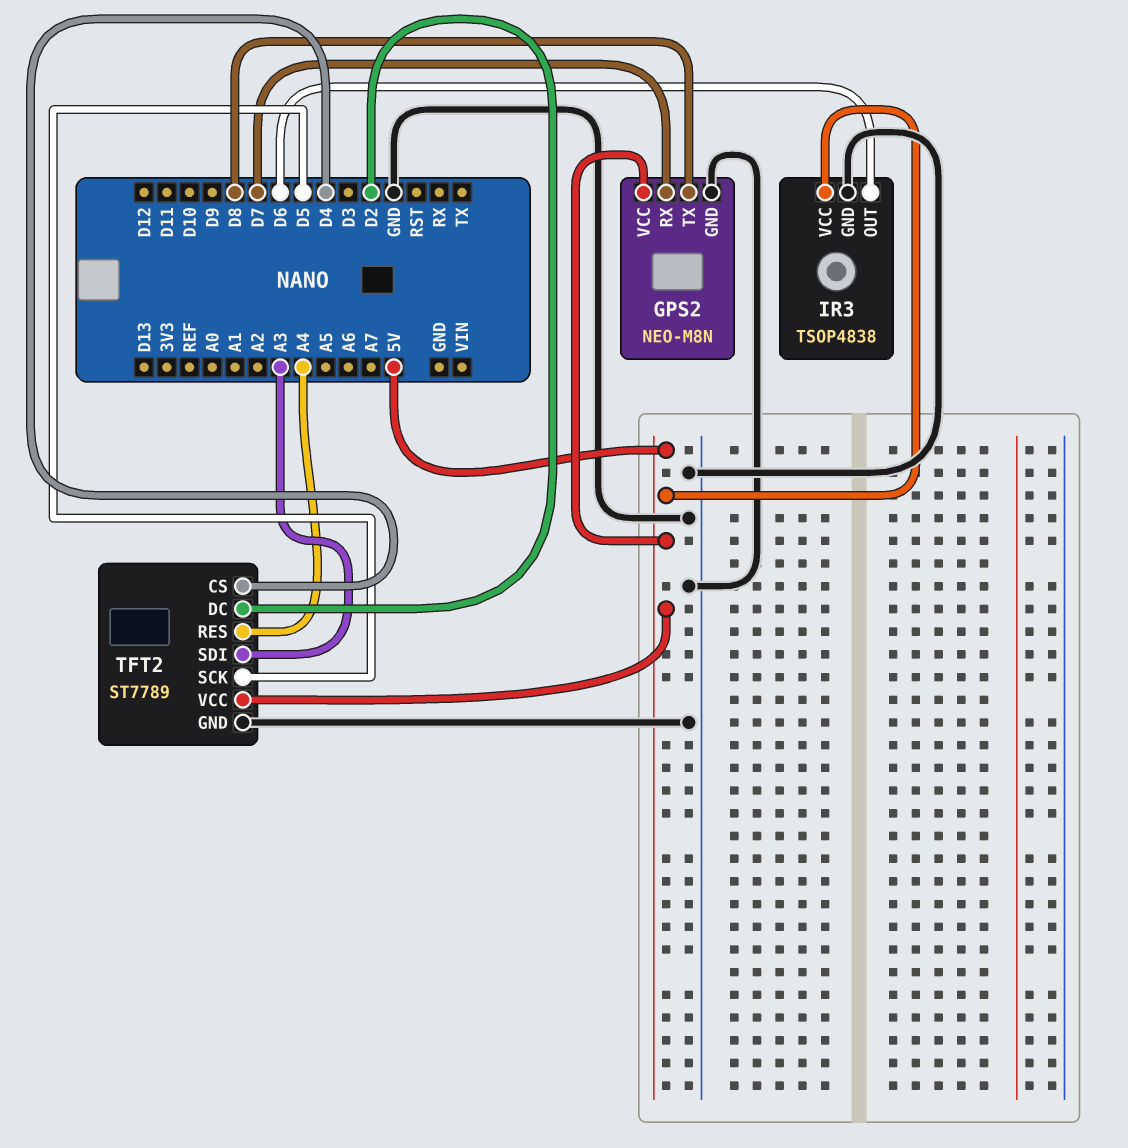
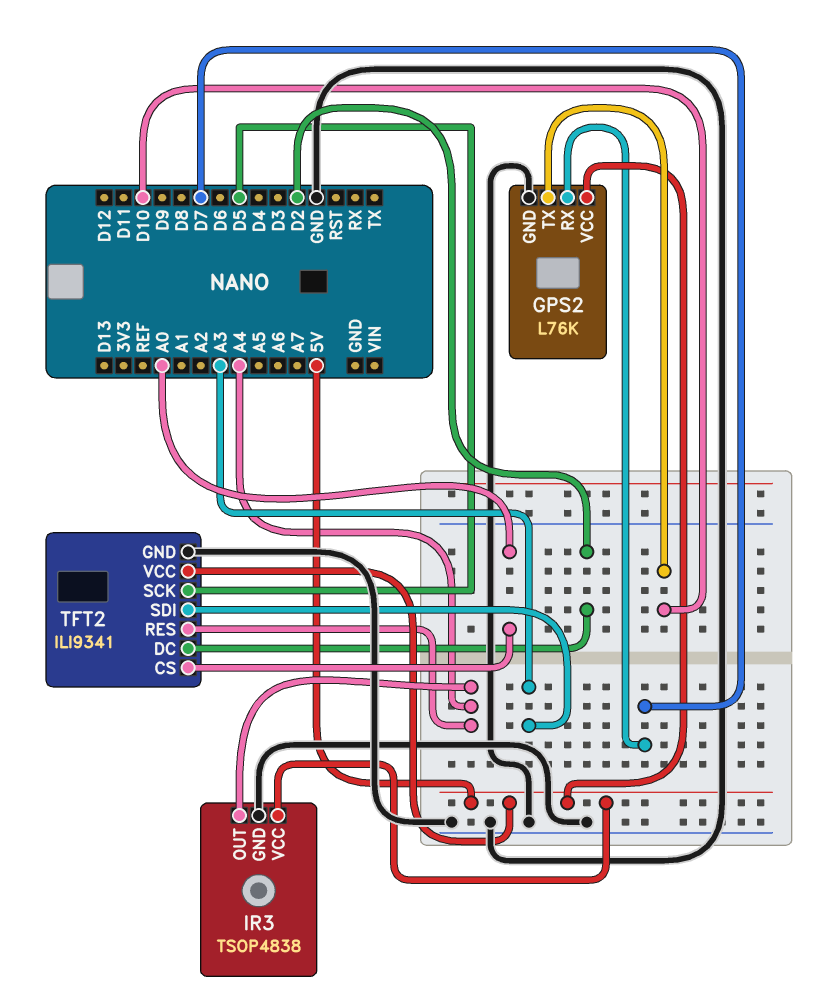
GPS2: NEO-M8N -> L76K
GPS2 pin TX: D8 -> D10
IR3 pin OUT: D6 -> A4
TFT2: ST7789 -> ILI9341
TFT2 pin CS: D4 -> A0

